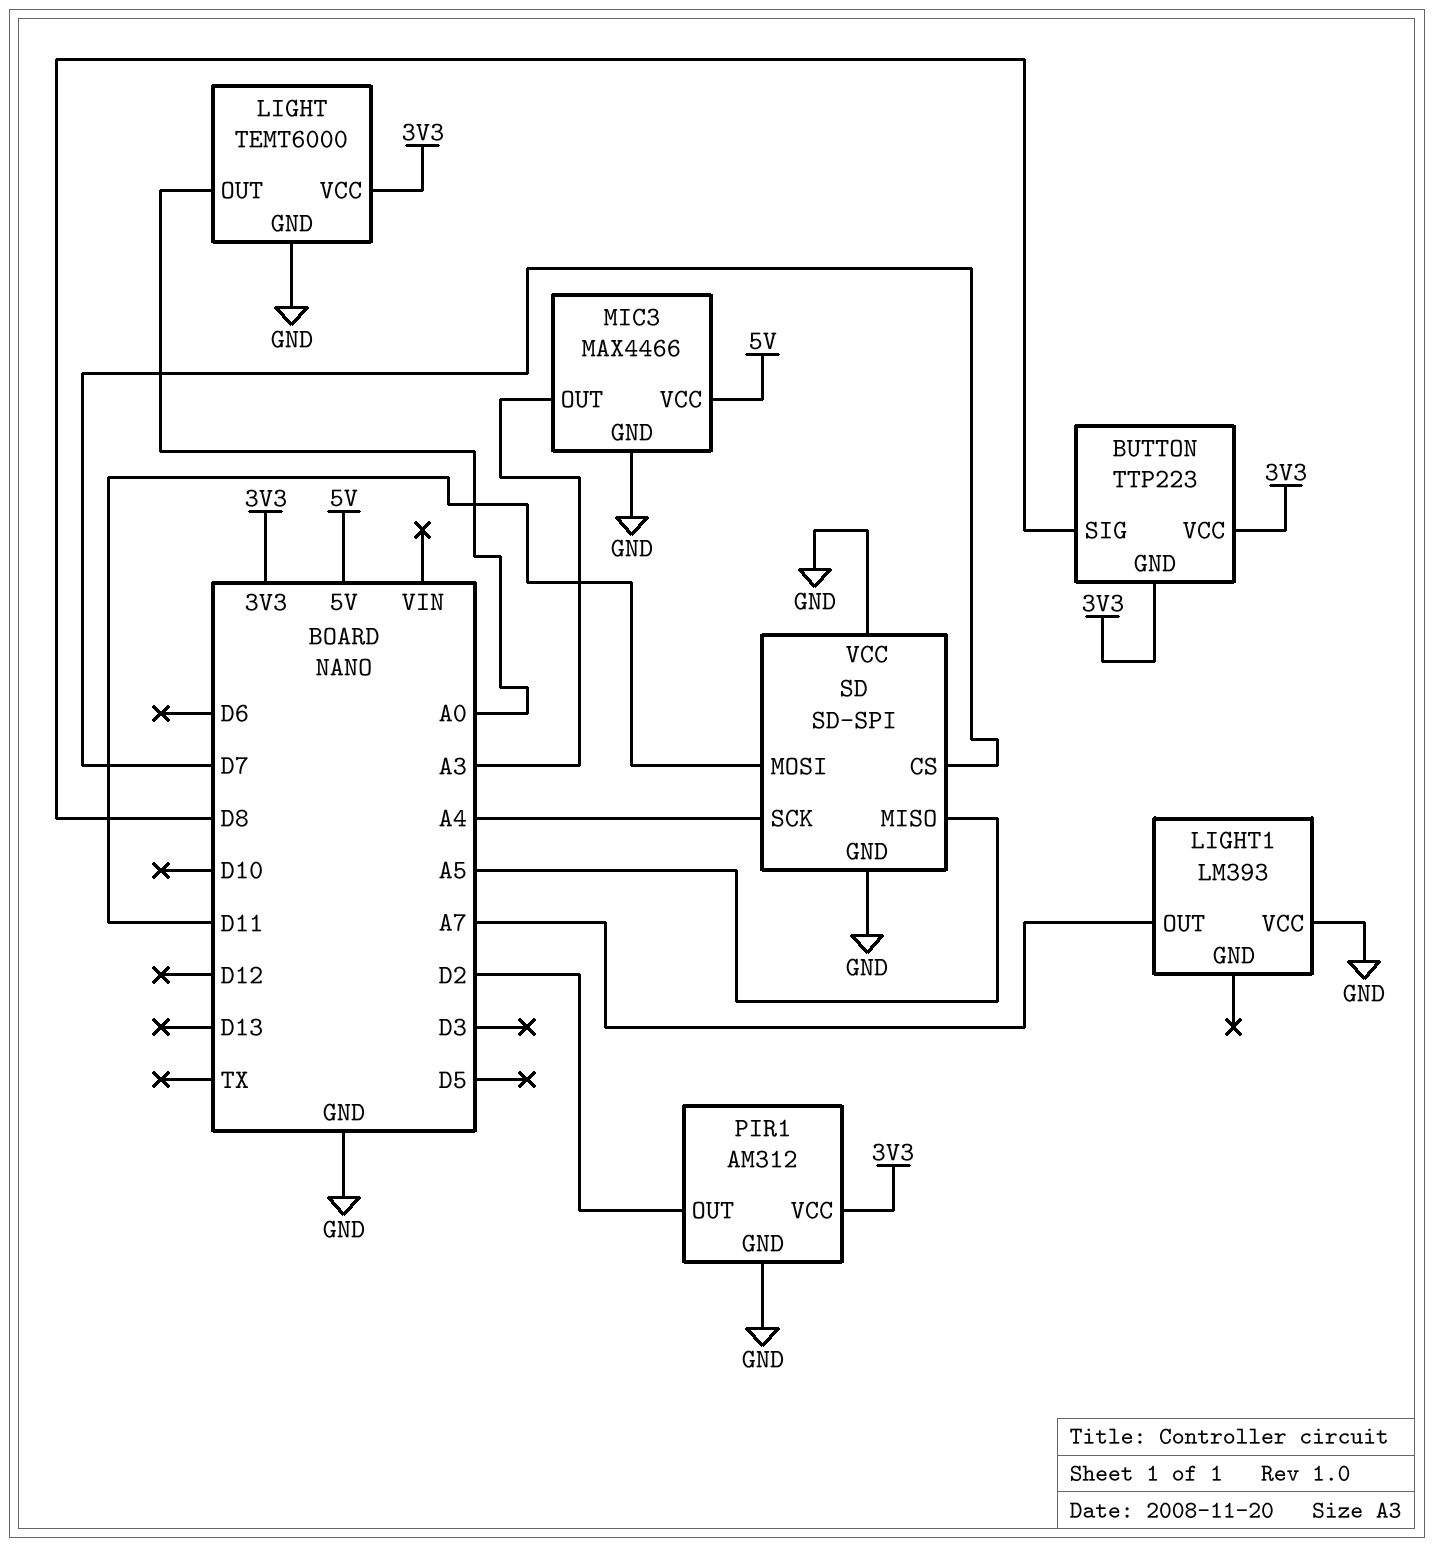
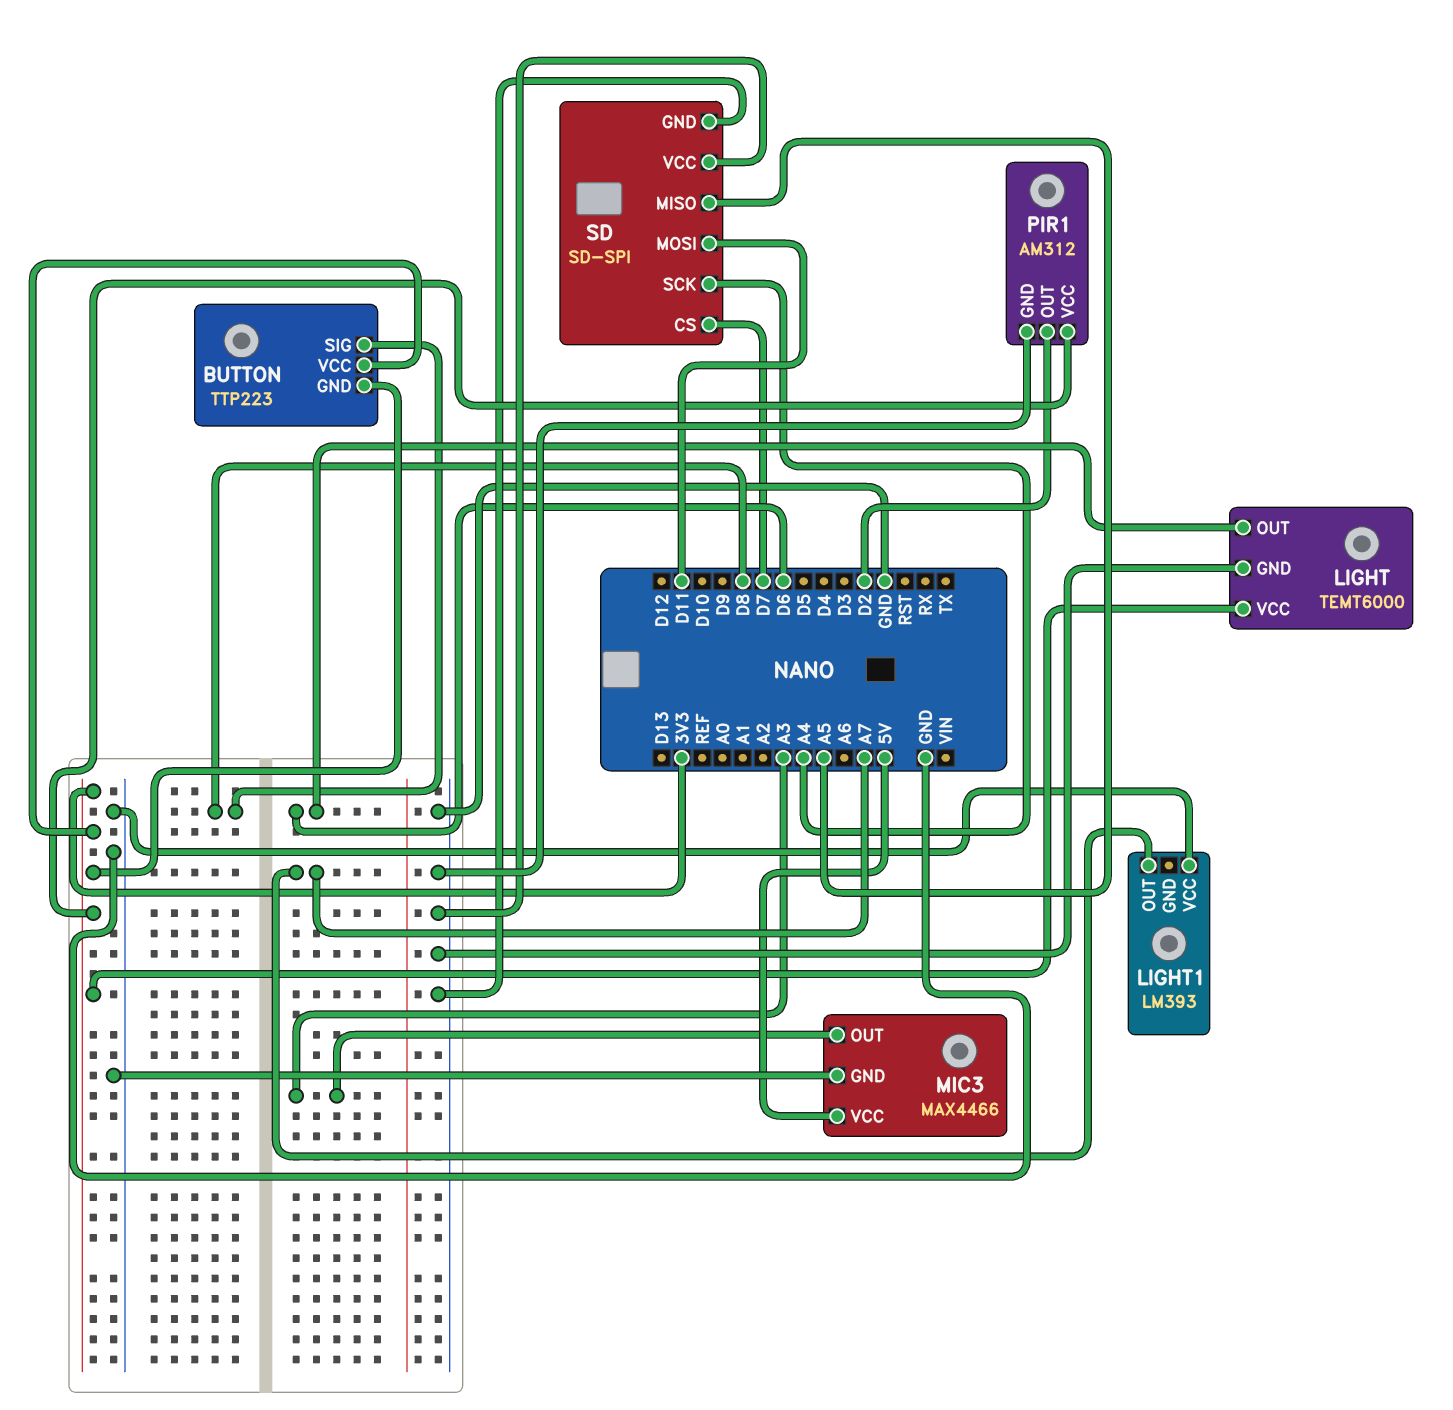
LIGHT pin OUT: A0 -> D6

